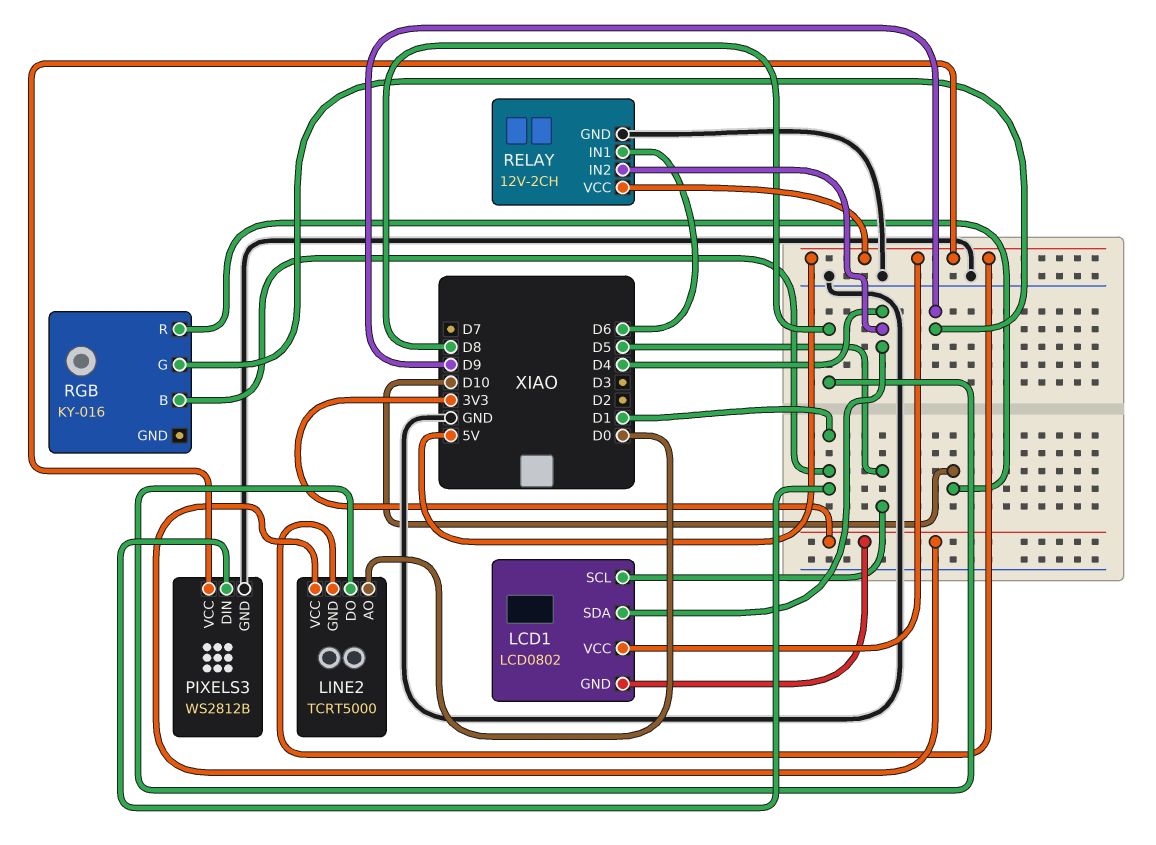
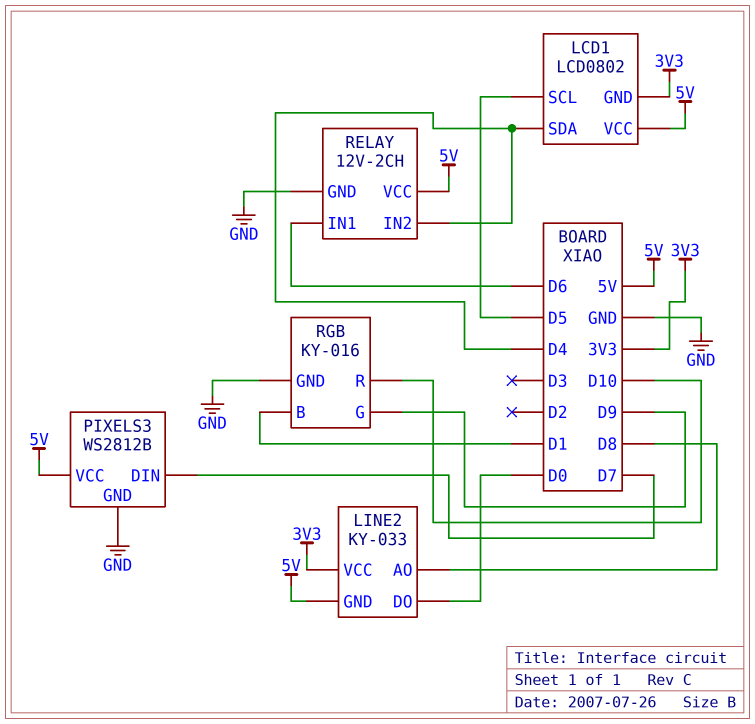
LINE2: TCRT5000 -> KY-033
LINE2 pin AO: D0 -> D8
LINE2 pin DO: D8 -> D0
PIXELS3 pin DIN: D1 -> D7
RGB pin GND: none -> GND

